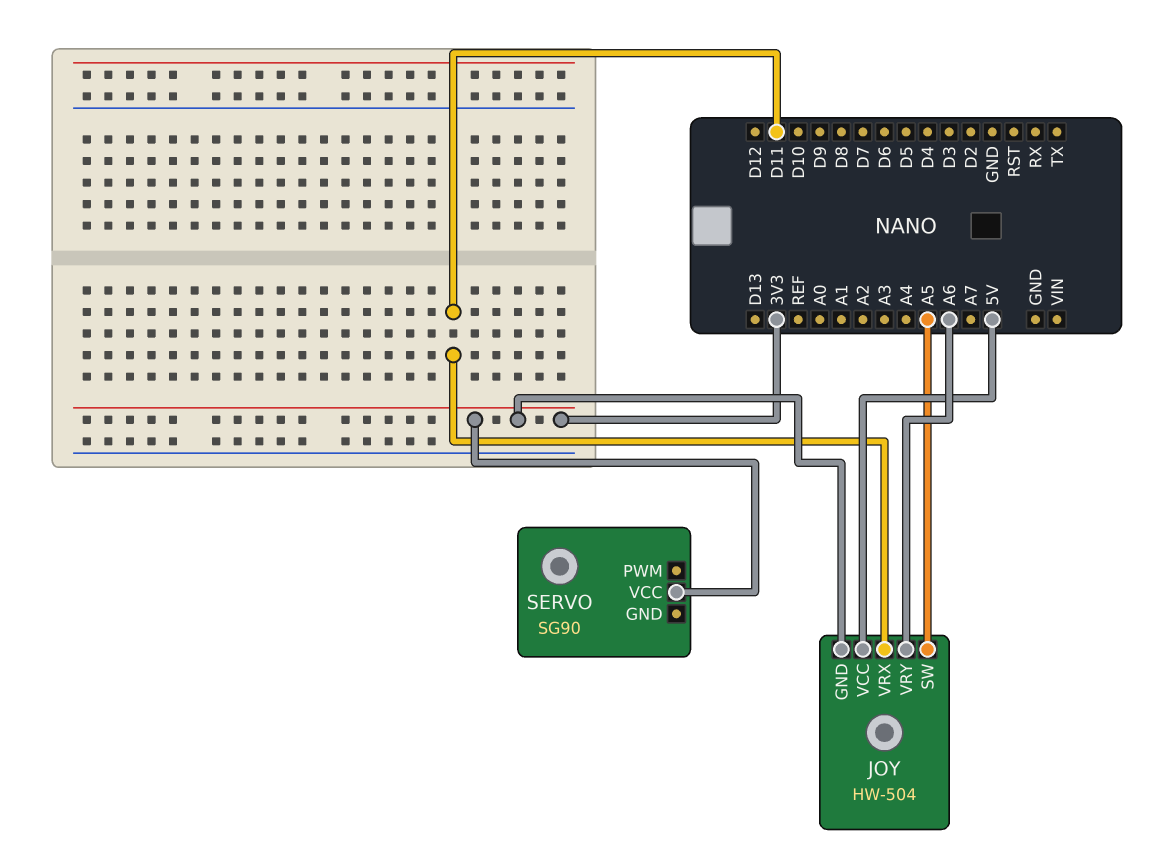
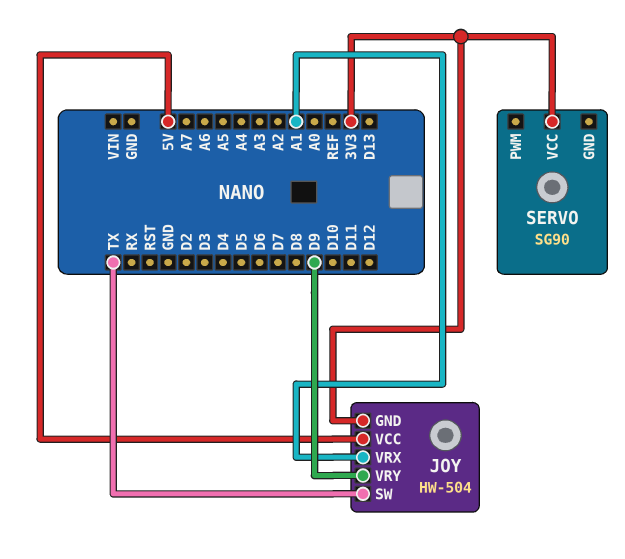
JOY pin SW: A5 -> TX
JOY pin VRX: D11 -> A1
JOY pin VRY: A6 -> D9

